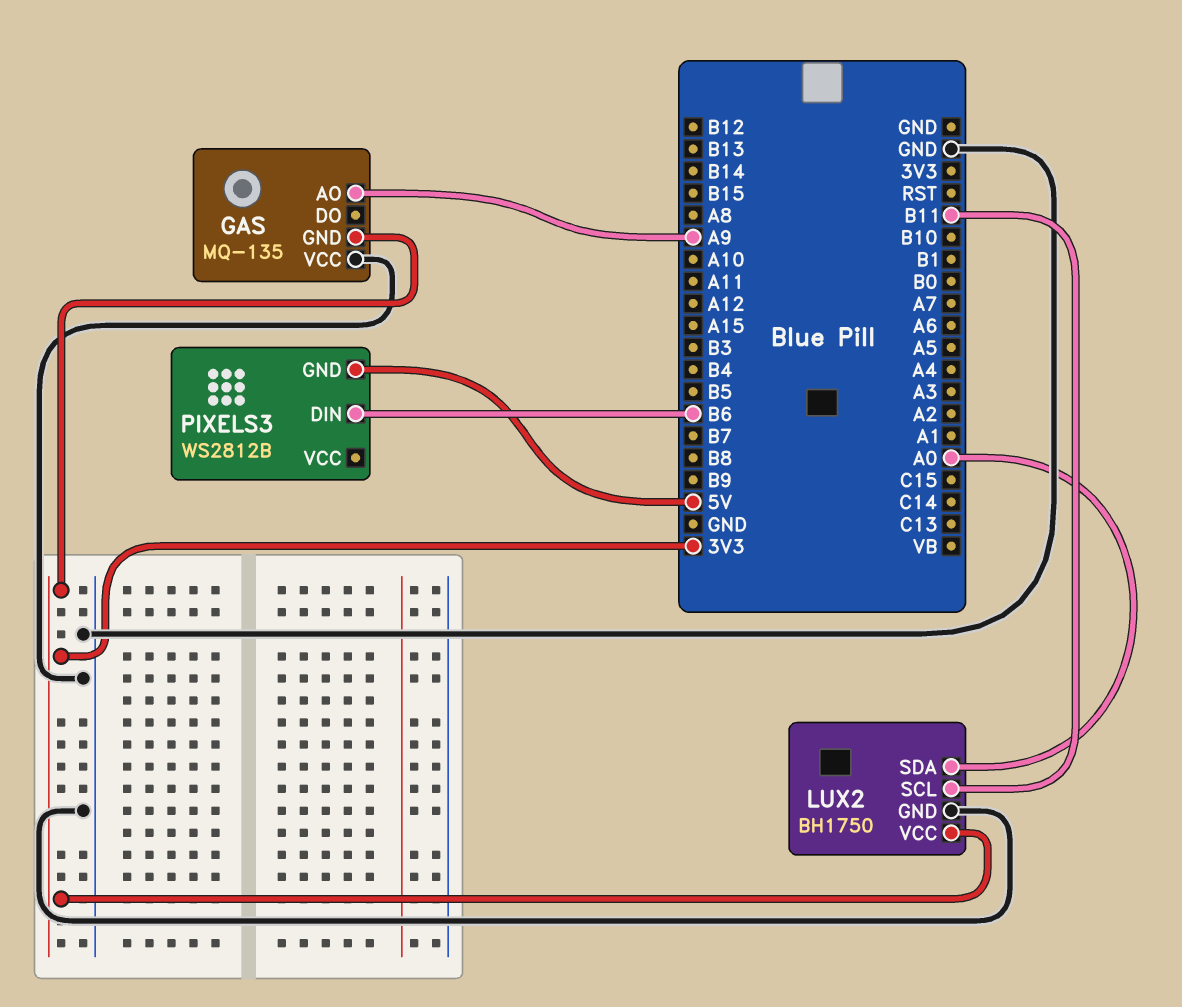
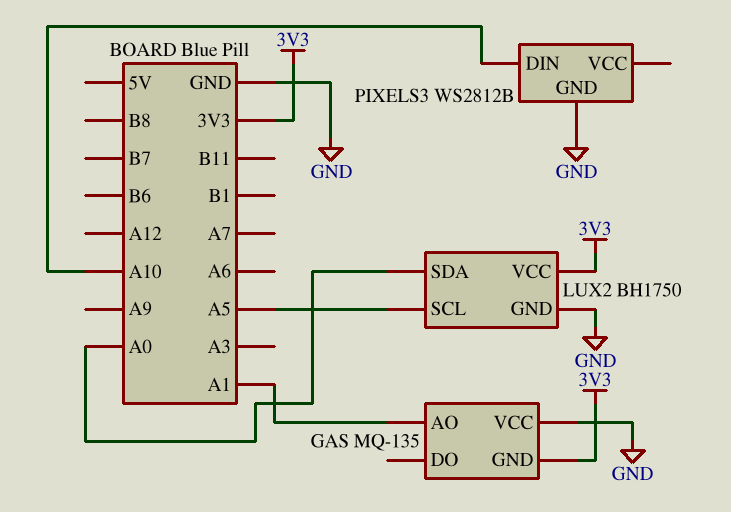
GAS pin AO: A9 -> A1
LUX2 pin SCL: B11 -> A5
PIXELS3 pin DIN: B6 -> A10
PIXELS3 pin GND: 5V -> GND

